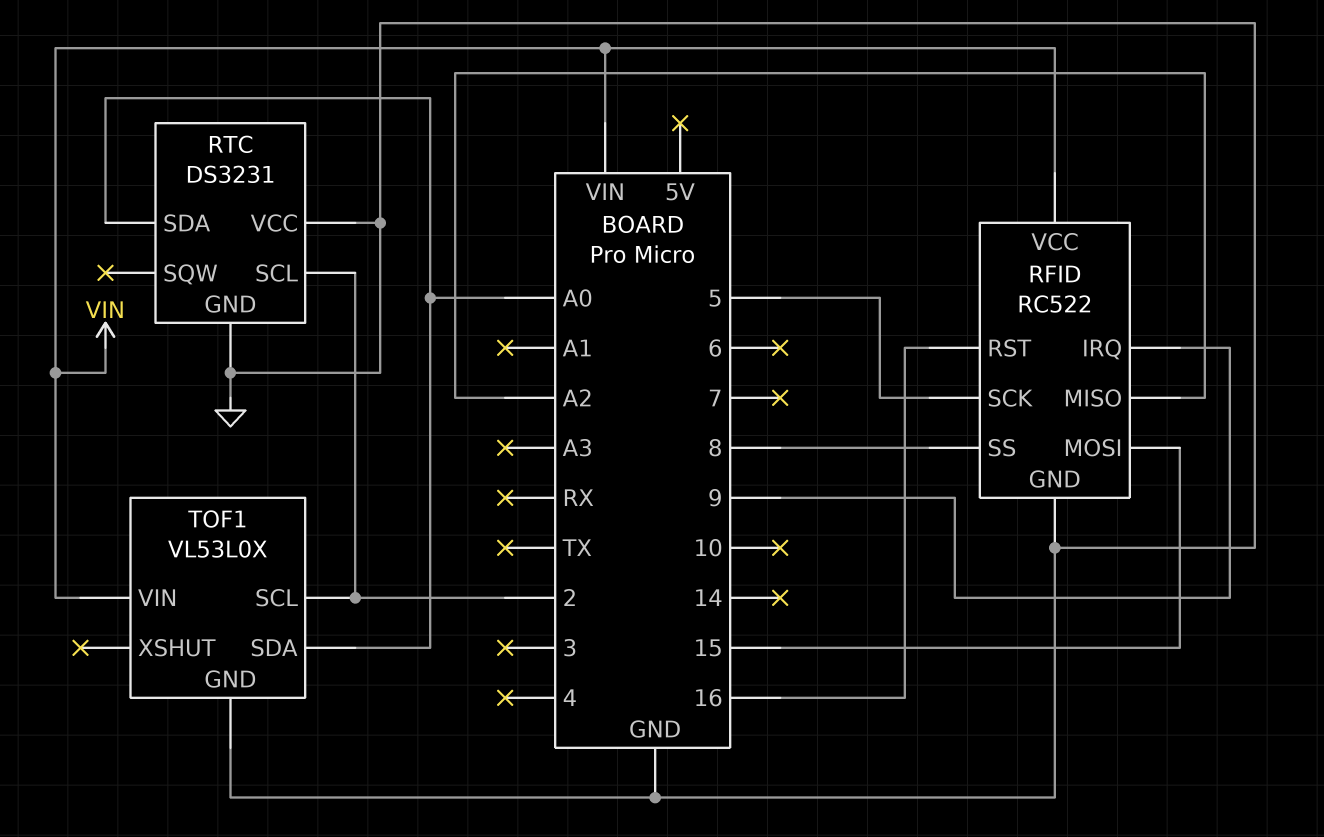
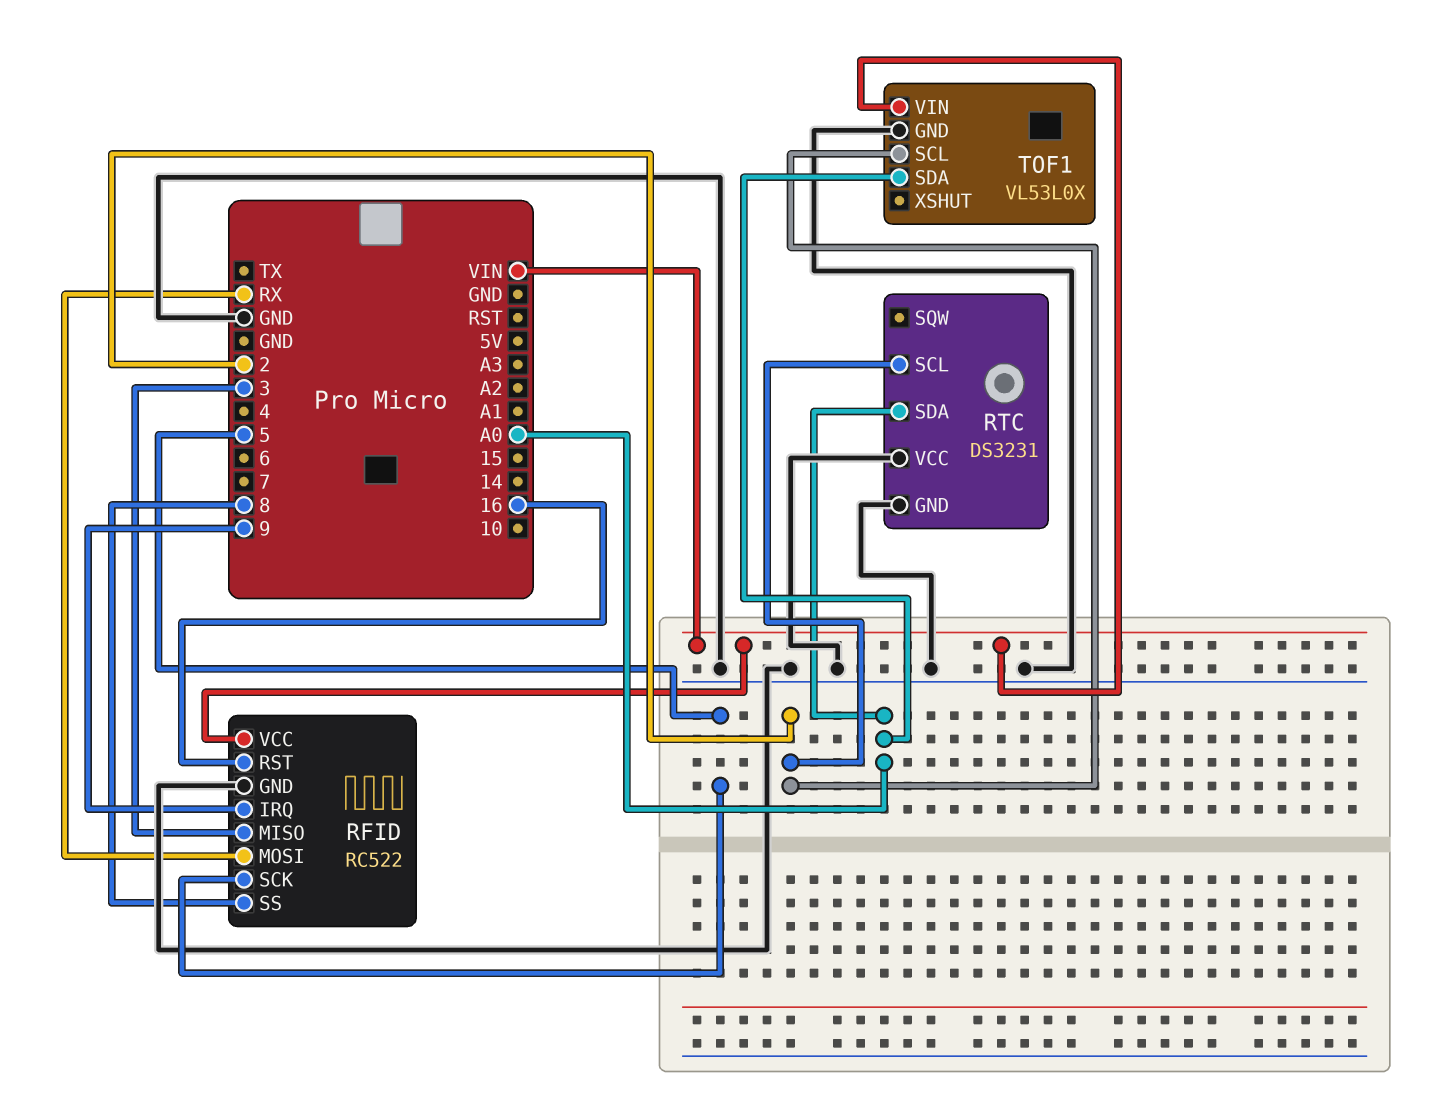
RFID pin MISO: A2 -> 3
RFID pin MOSI: 15 -> RX

